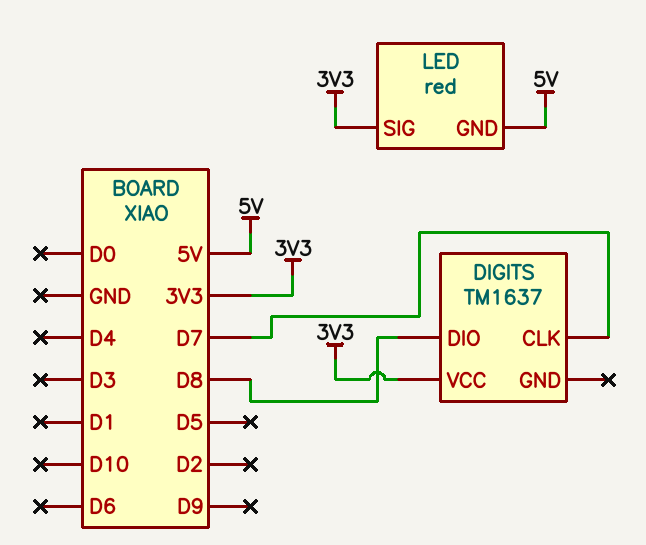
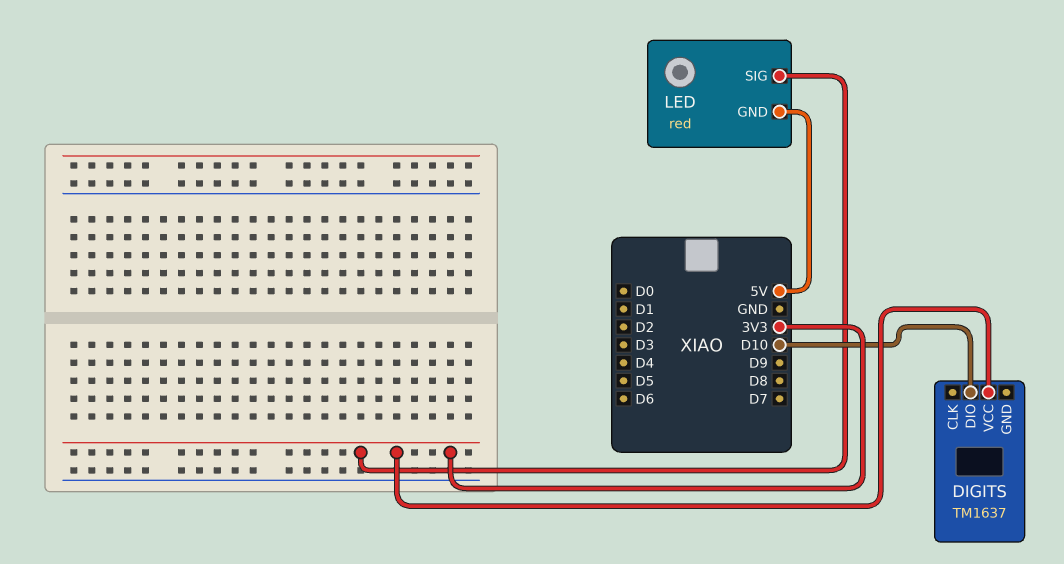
DIGITS pin CLK: D7 -> none
DIGITS pin DIO: D8 -> D10

